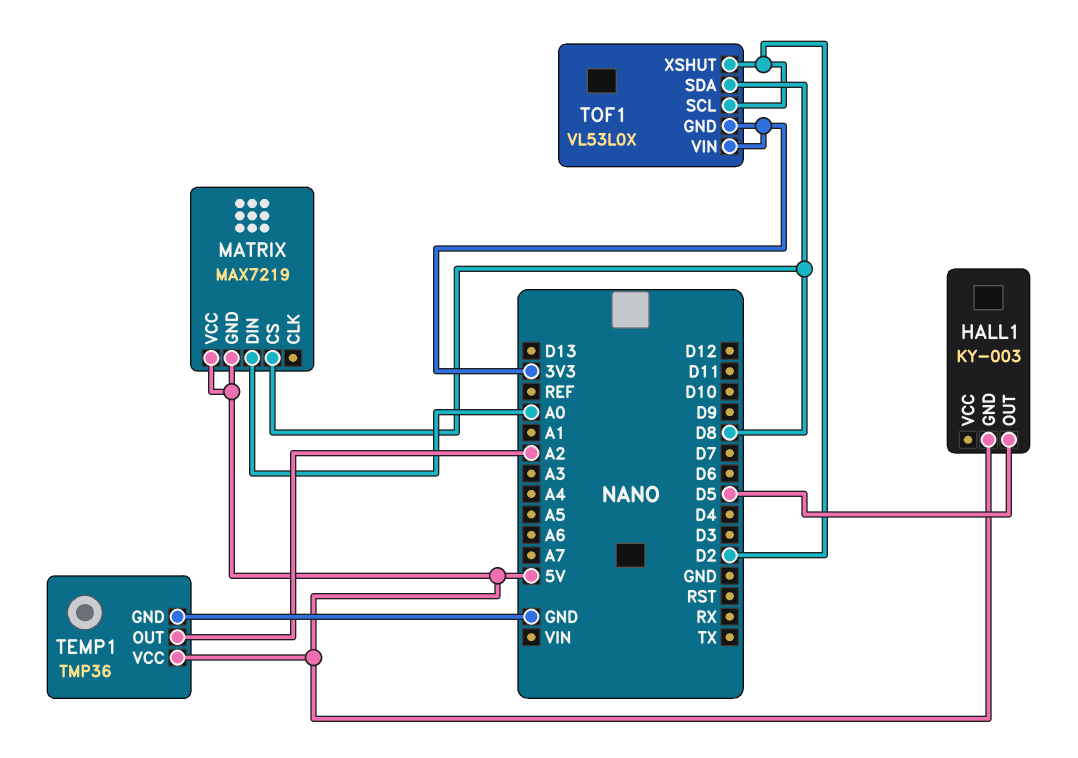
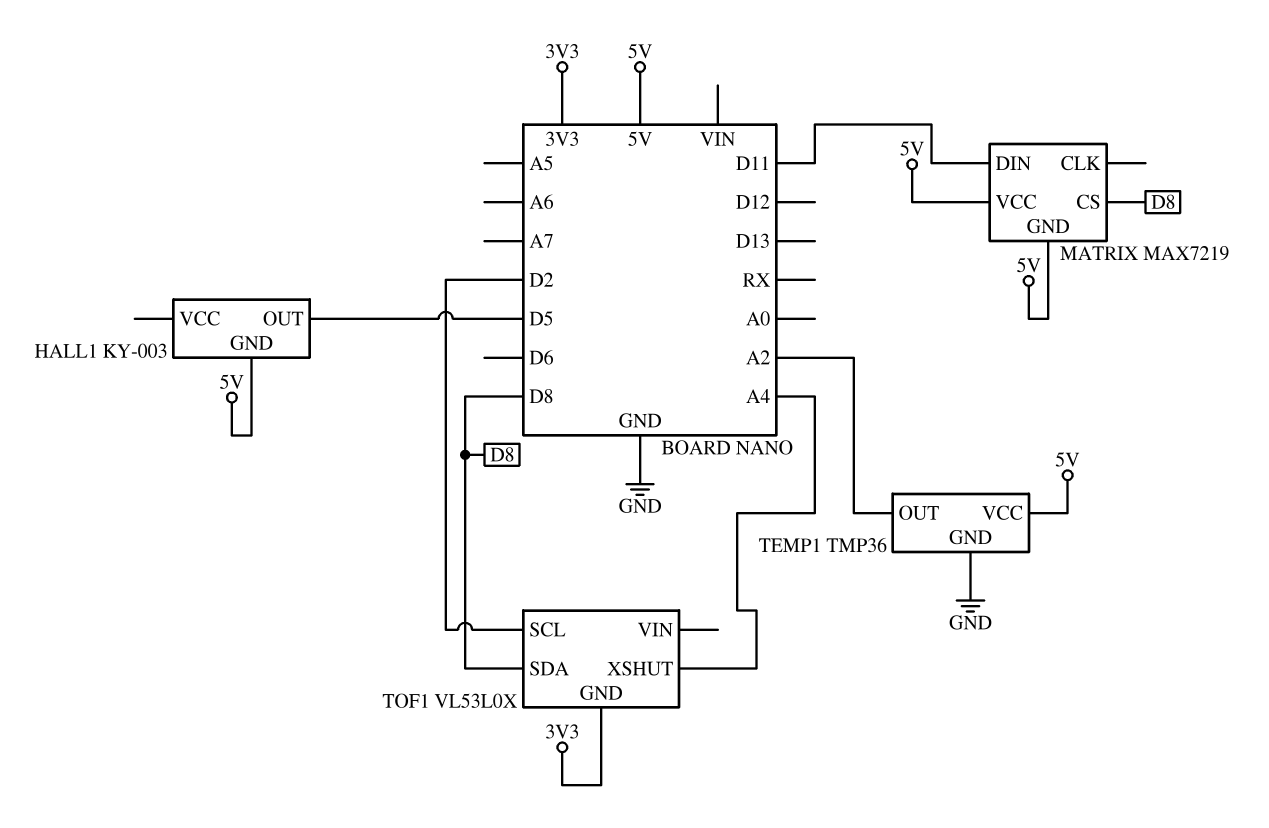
MATRIX pin DIN: A0 -> D11
TOF1 pin VIN: 3V3 -> none
TOF1 pin XSHUT: D2 -> A4

